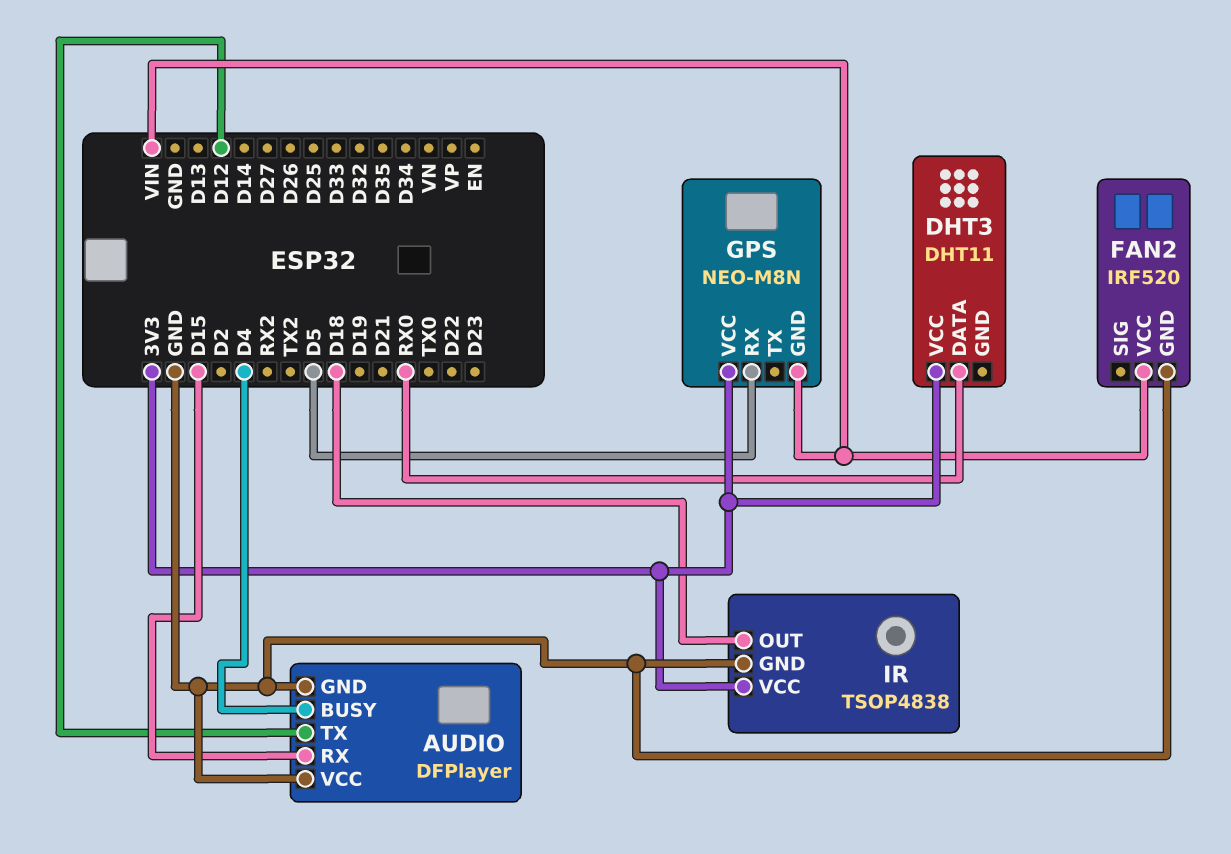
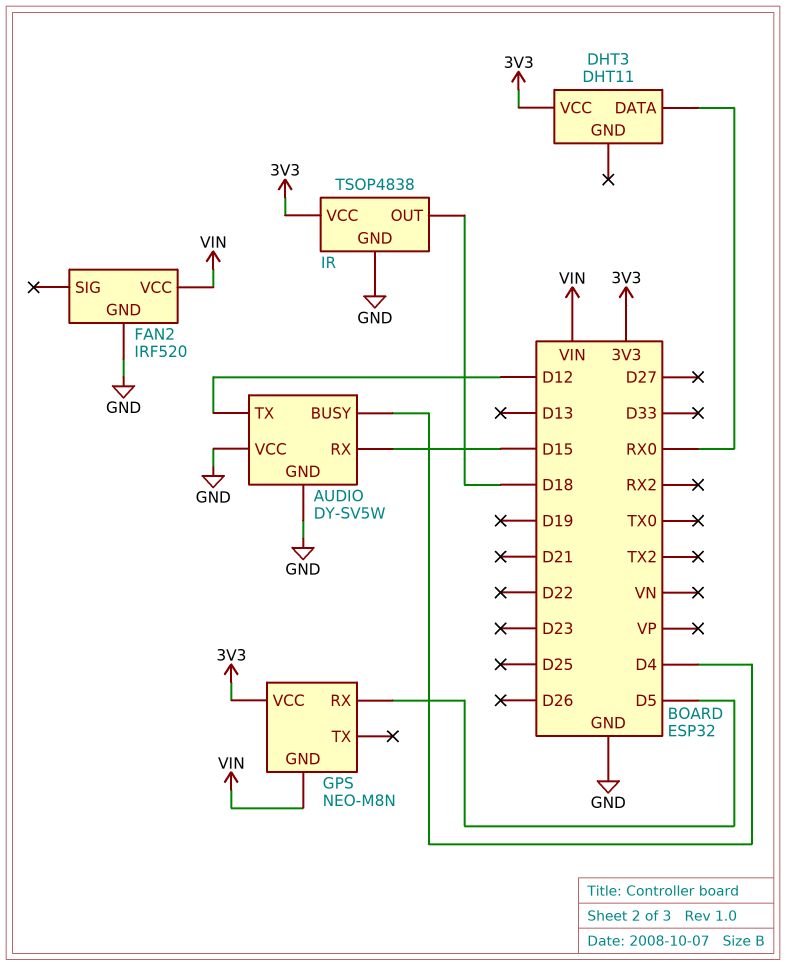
AUDIO: DFPlayer -> DY-SV5W

